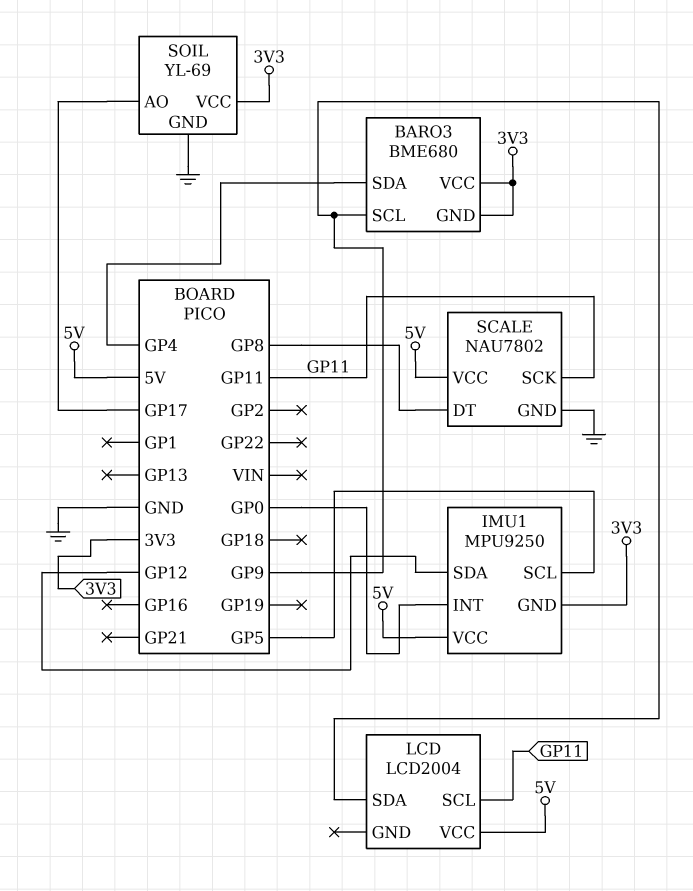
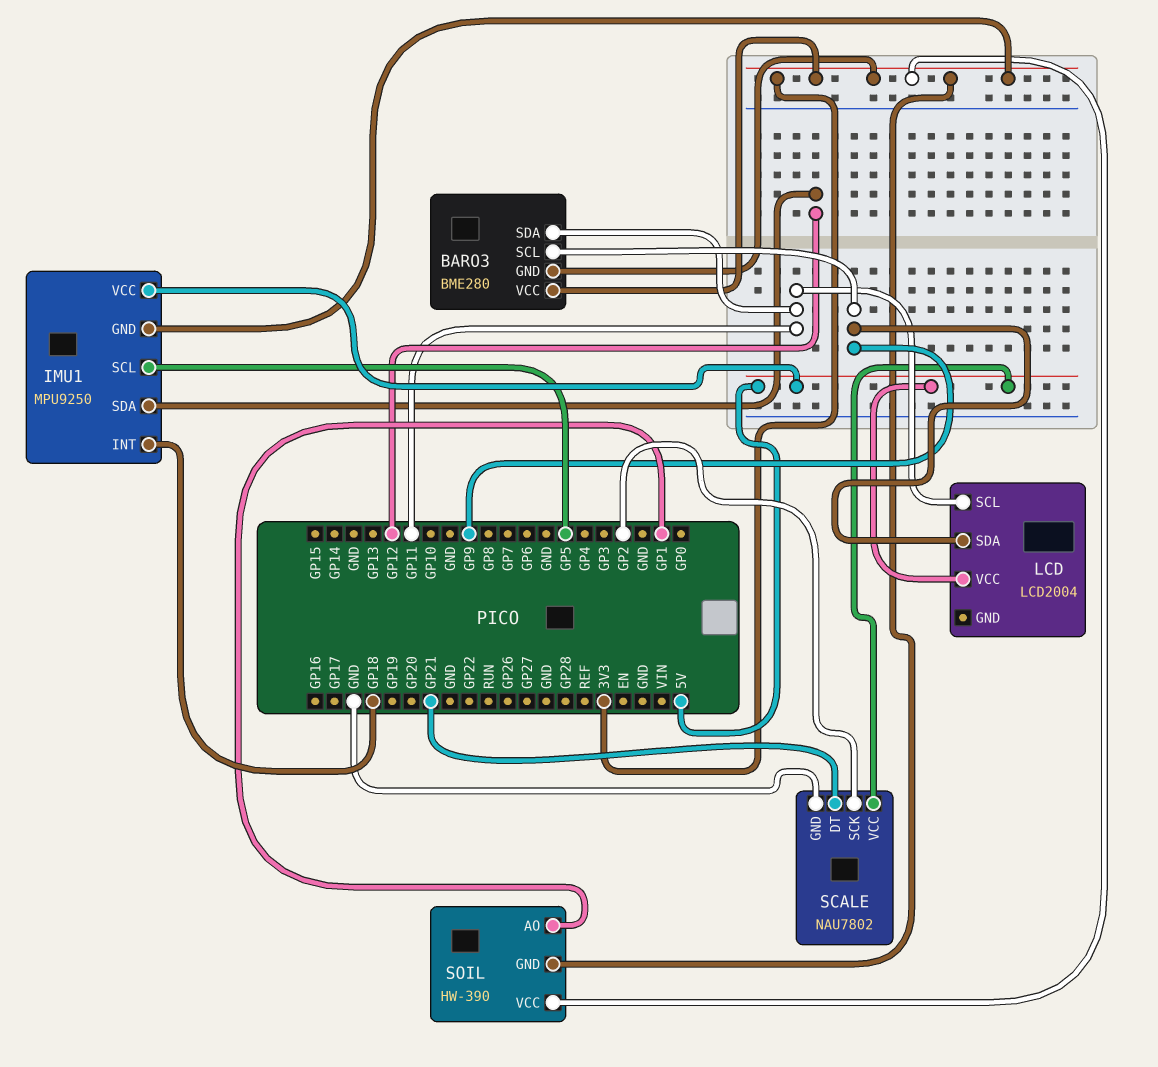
BARO3: BME680 -> BME280
BARO3 pin SDA: GP4 -> GP11
IMU1 pin INT: GP0 -> GP18
SCALE pin DT: GP8 -> GP21
SCALE pin SCK: GP11 -> GP2
SOIL: YL-69 -> HW-390
SOIL pin AO: GP17 -> GP1
SOIL pin GND: GND -> 3V3

